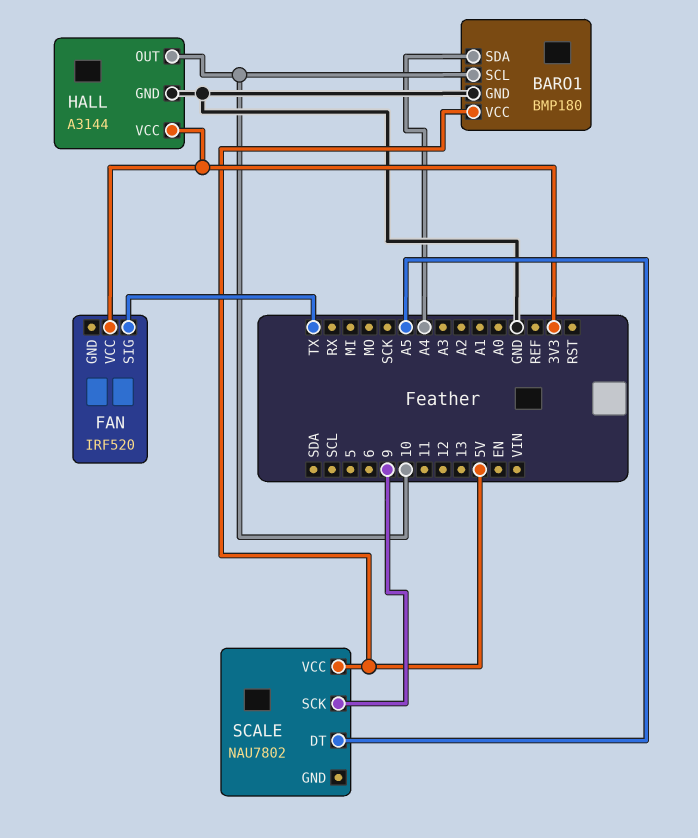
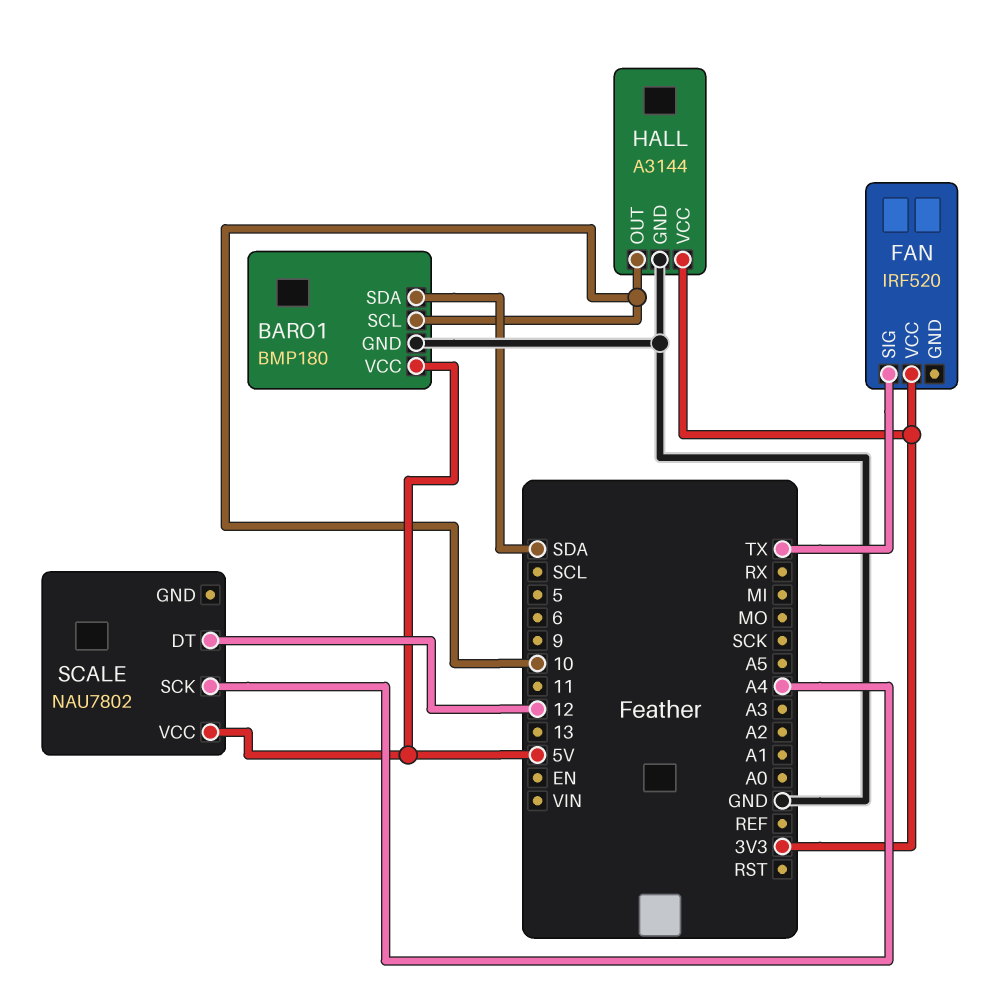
BARO1 pin SDA: A4 -> SDA
SCALE pin DT: A5 -> 12
SCALE pin SCK: 9 -> A4

